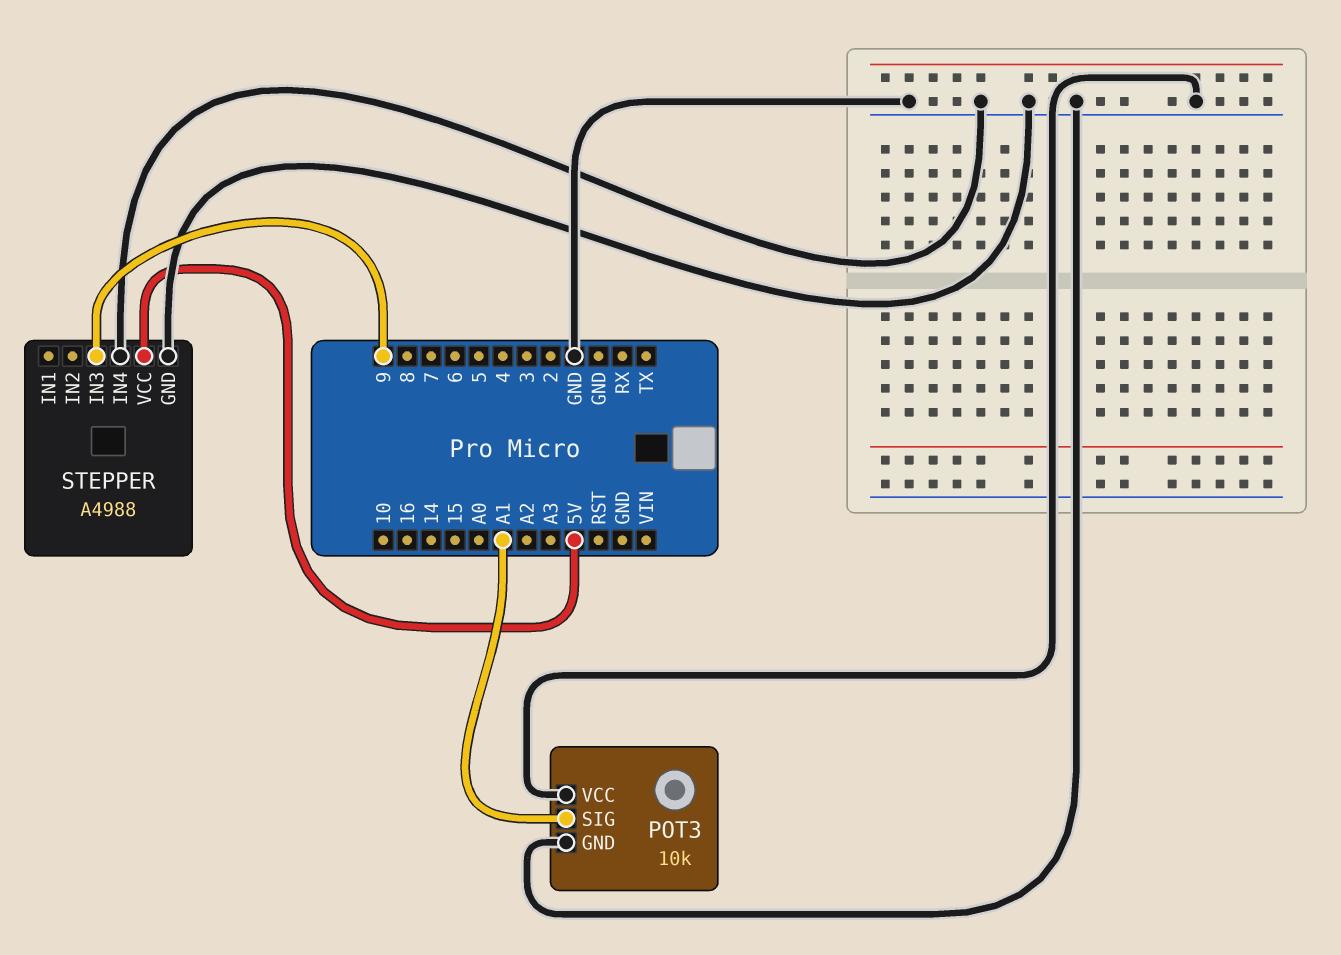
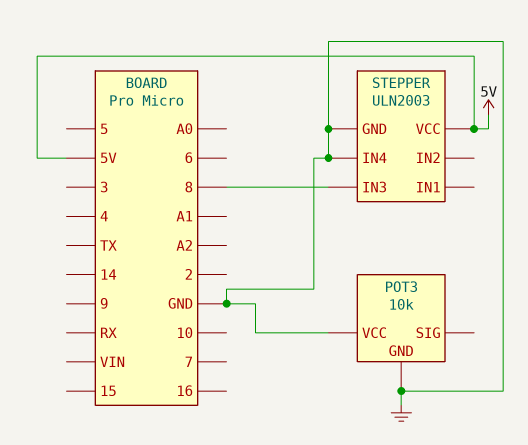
POT3 pin SIG: A1 -> none
STEPPER: A4988 -> ULN2003
STEPPER pin IN3: 9 -> 8

